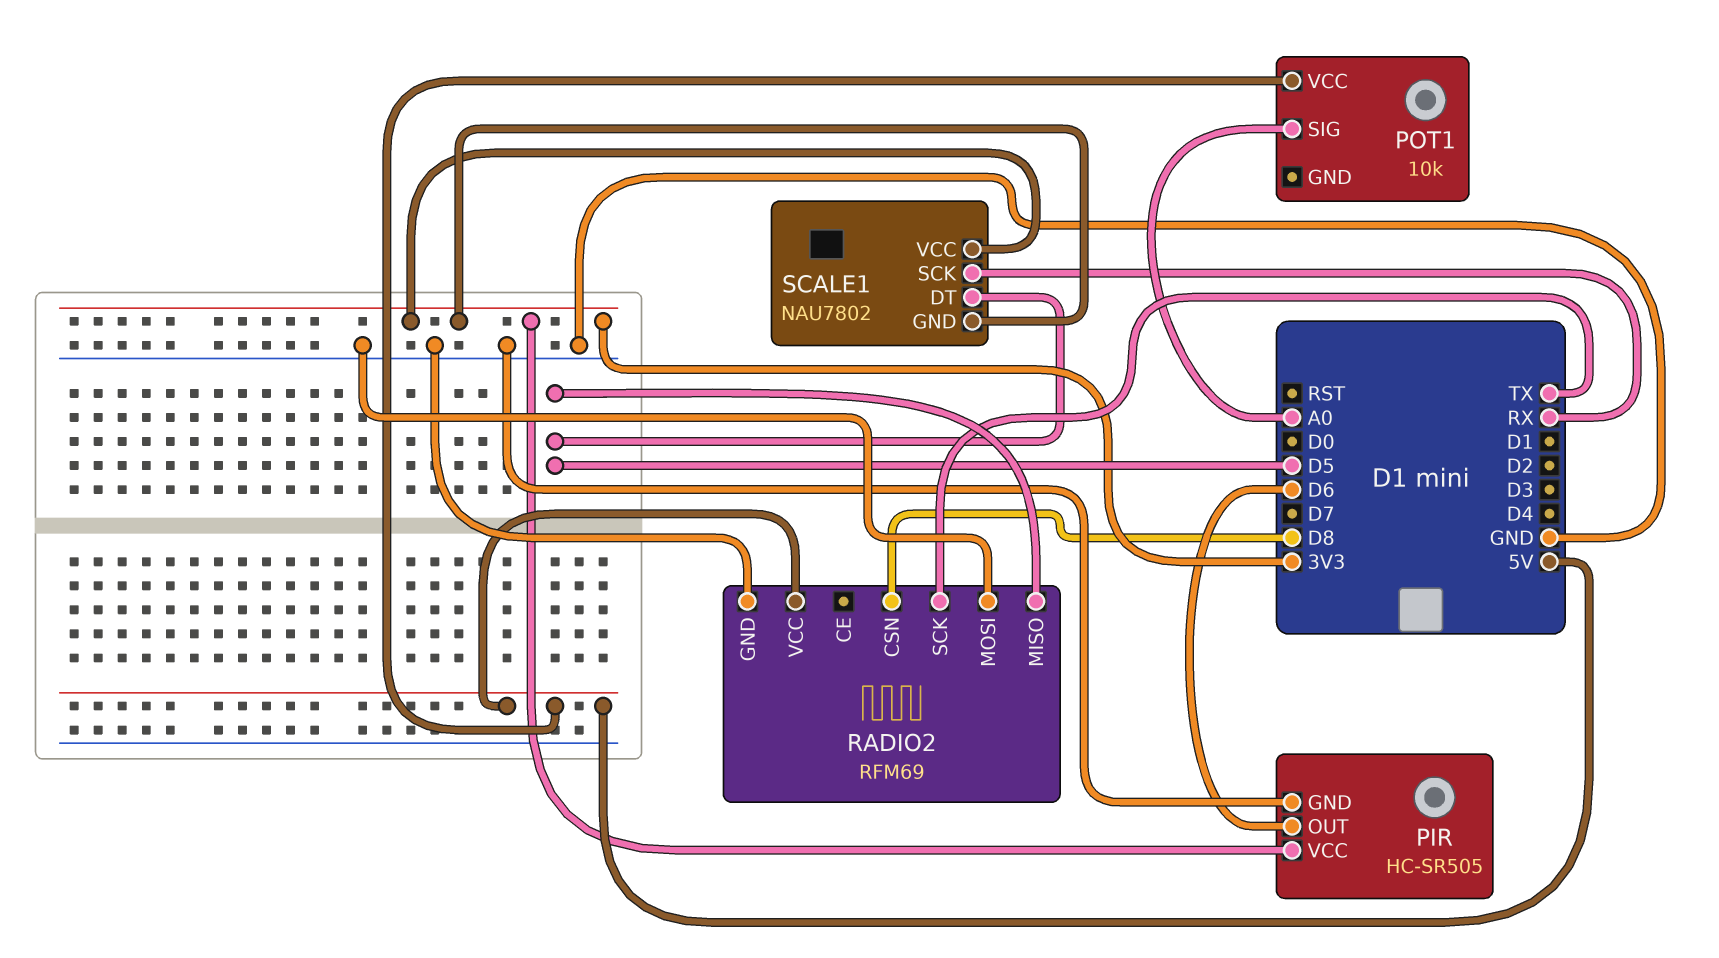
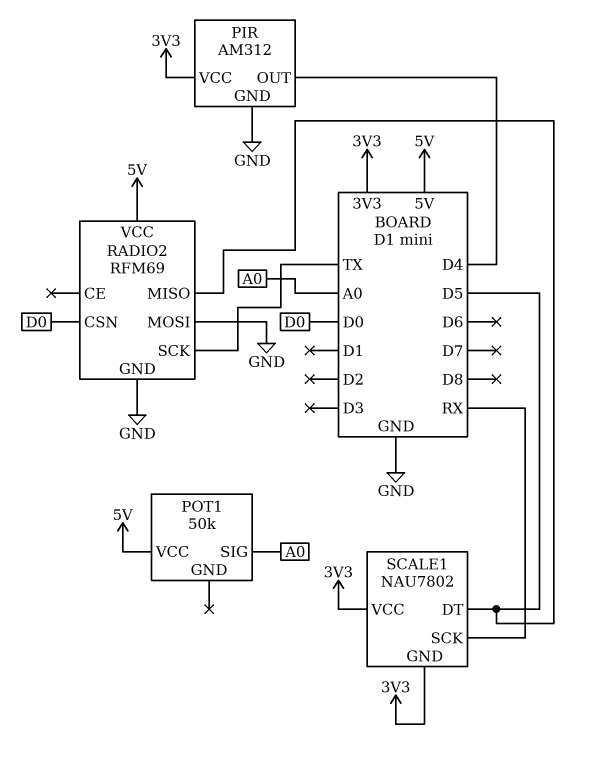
PIR: HC-SR505 -> AM312
PIR pin OUT: D6 -> D4
POT1: 10k -> 50k
RADIO2 pin CSN: D8 -> D0

